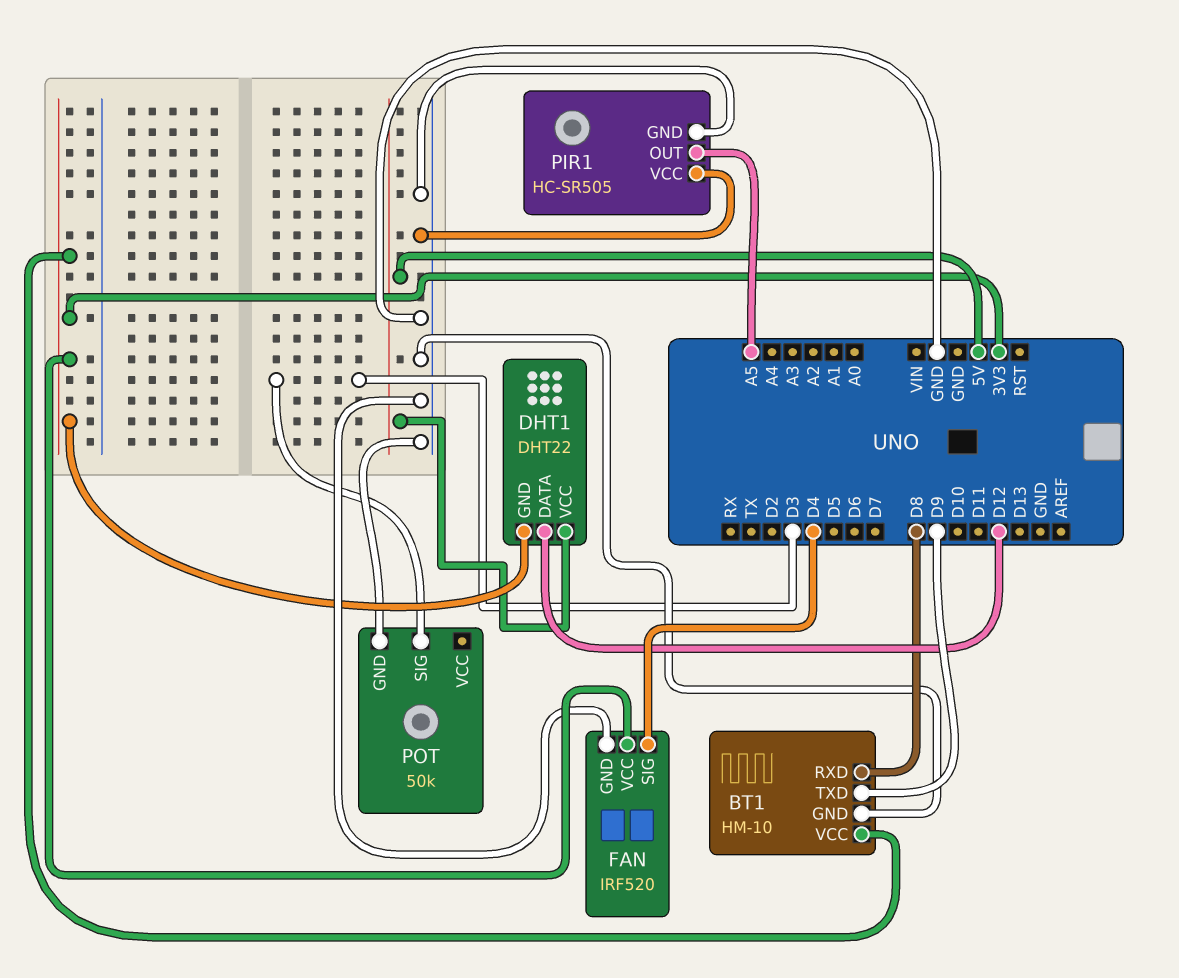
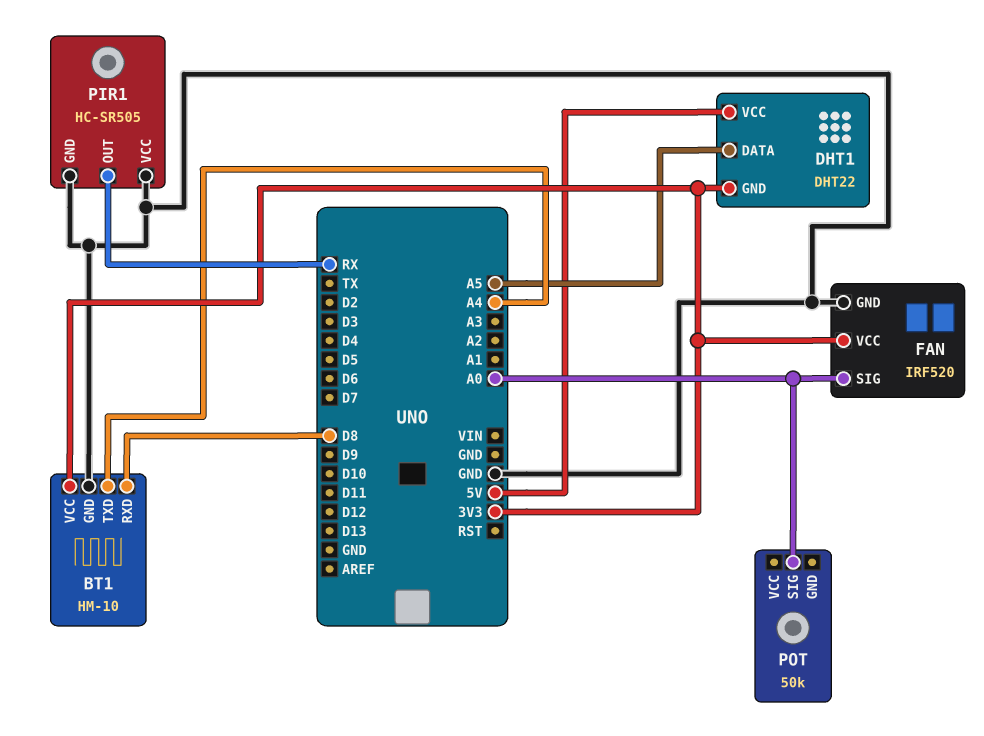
BT1 pin TXD: D9 -> A4
DHT1 pin DATA: D12 -> A5
FAN pin SIG: D4 -> A0
PIR1 pin OUT: A5 -> RX
POT pin GND: GND -> none
POT pin SIG: D3 -> A0

